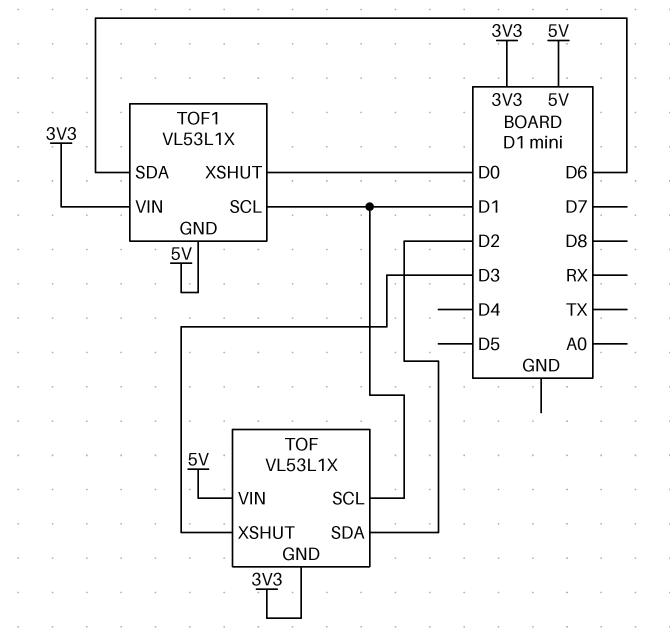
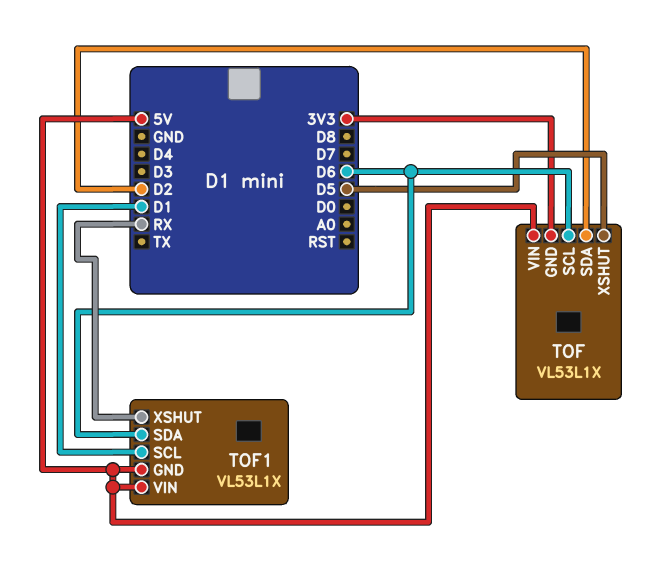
TOF pin SCL: D1 -> D6
TOF pin XSHUT: D3 -> D5
TOF1 pin VIN: 3V3 -> 5V
TOF1 pin XSHUT: D0 -> RX

